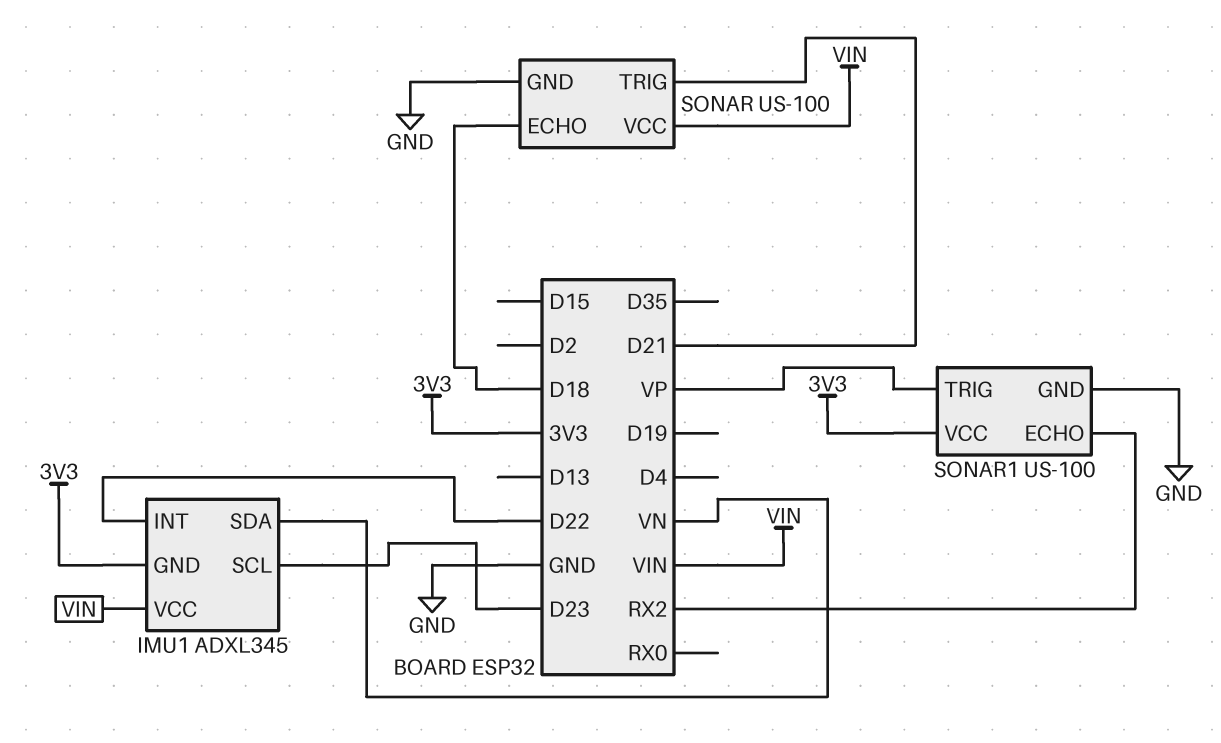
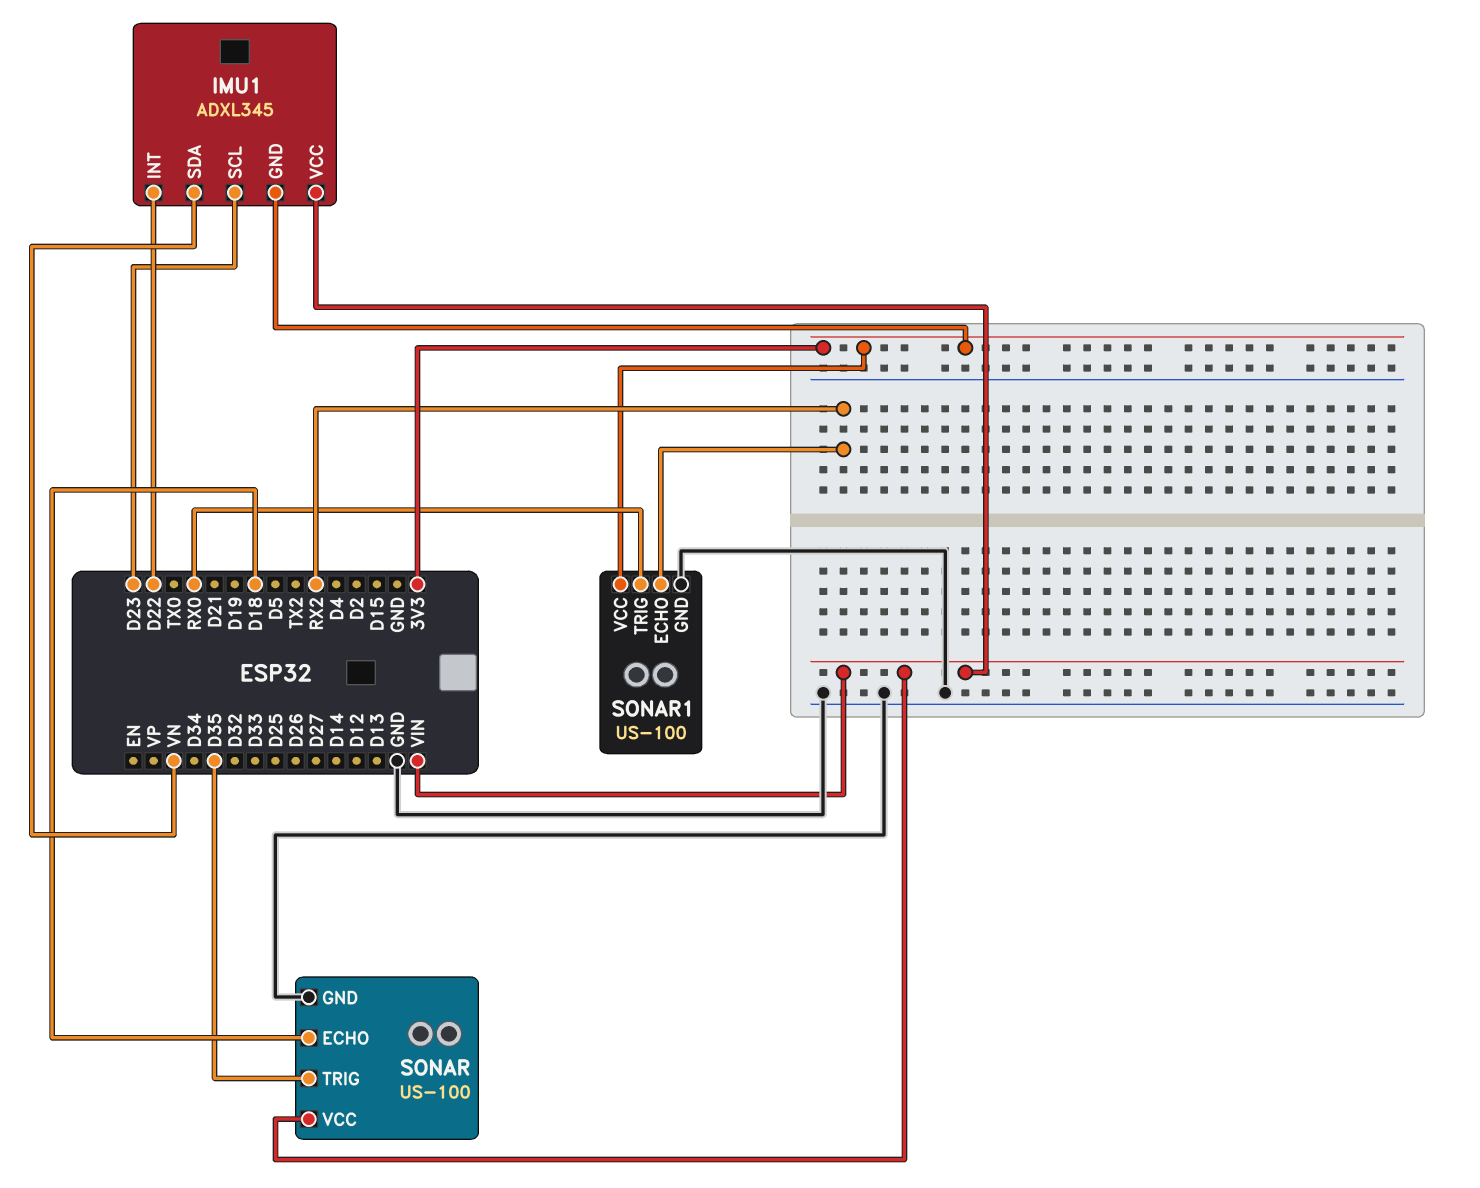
SONAR pin TRIG: D21 -> D35
SONAR1 pin TRIG: VP -> RX0

